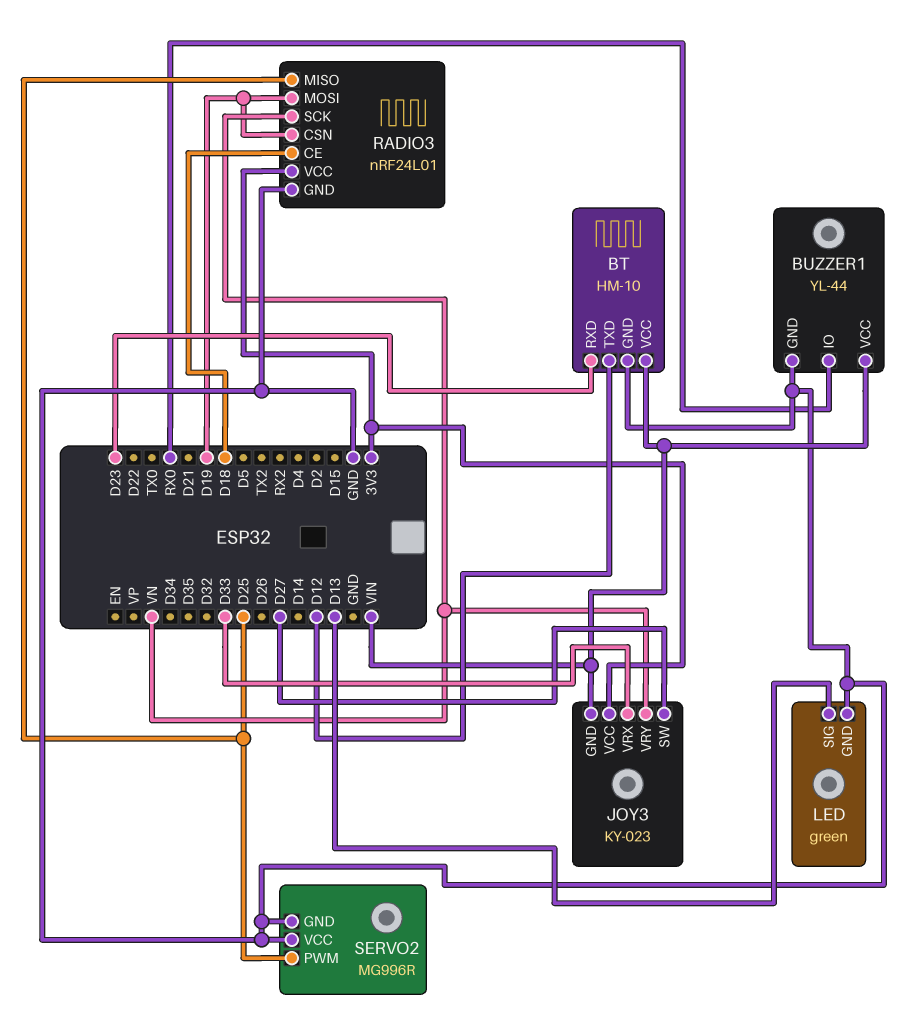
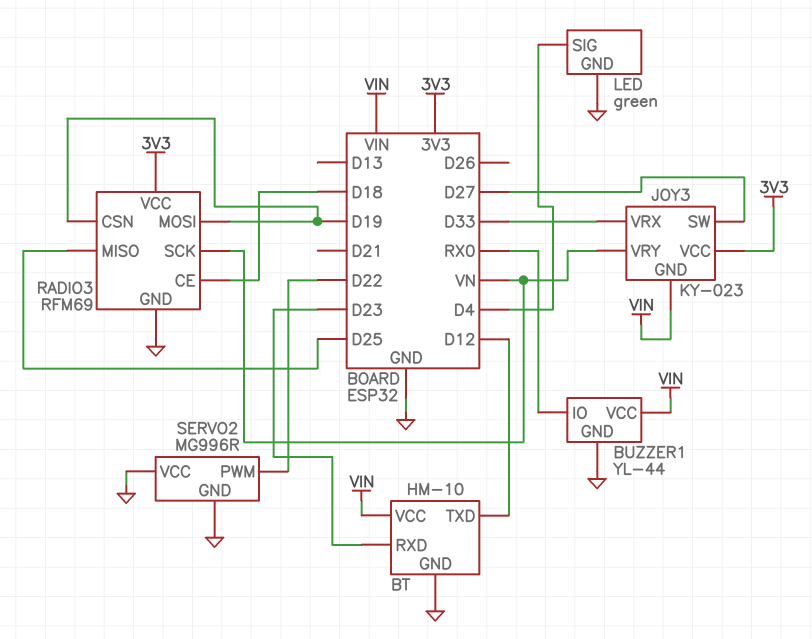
LED pin SIG: D13 -> D4
RADIO3: nRF24L01 -> RFM69
SERVO2 pin PWM: D25 -> D22

